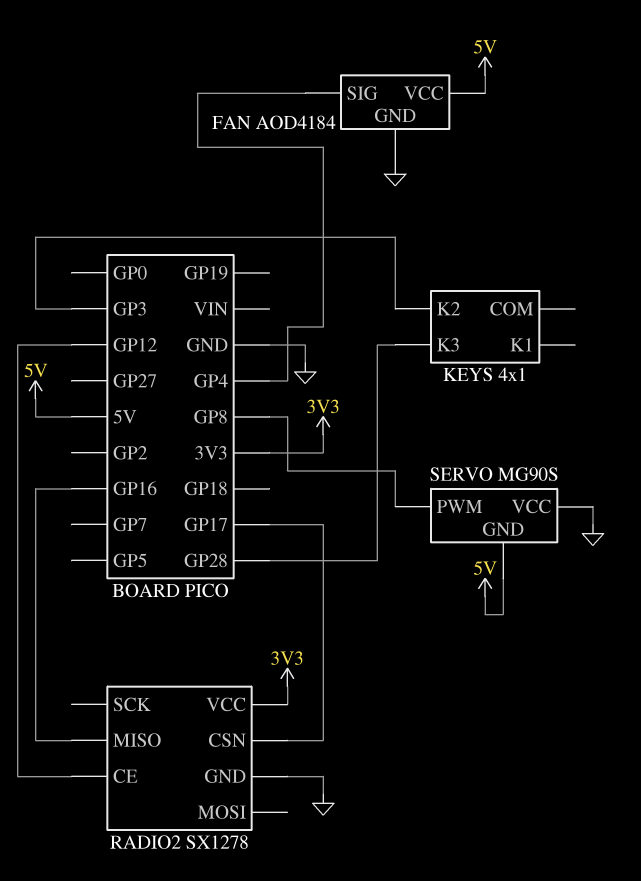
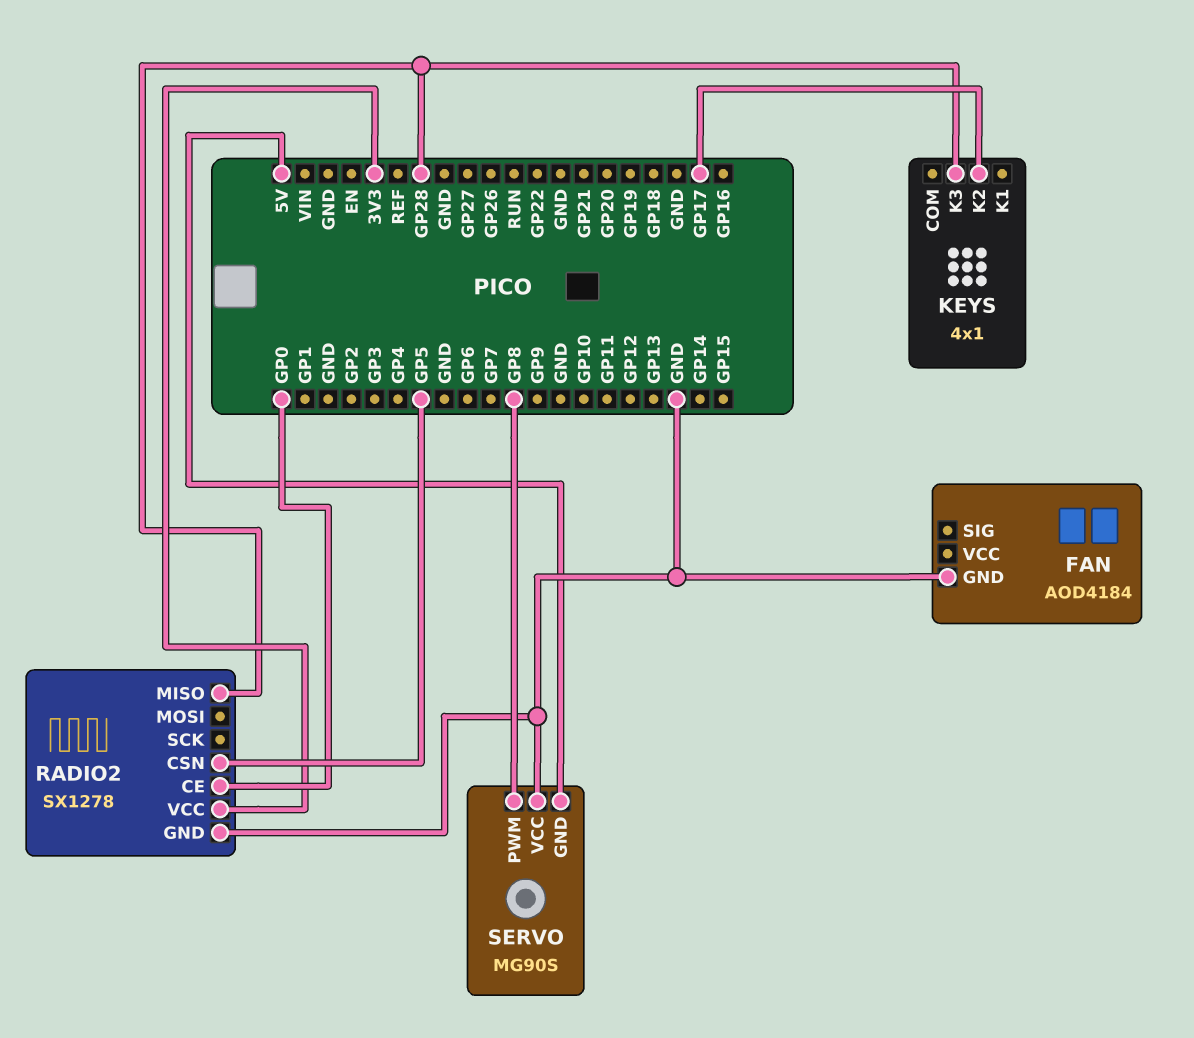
FAN pin SIG: GP4 -> none
FAN pin VCC: 5V -> none
KEYS pin K2: GP3 -> GP17
RADIO2 pin CE: GP12 -> GP0
RADIO2 pin CSN: GP17 -> GP5
RADIO2 pin MISO: GP16 -> GP28

